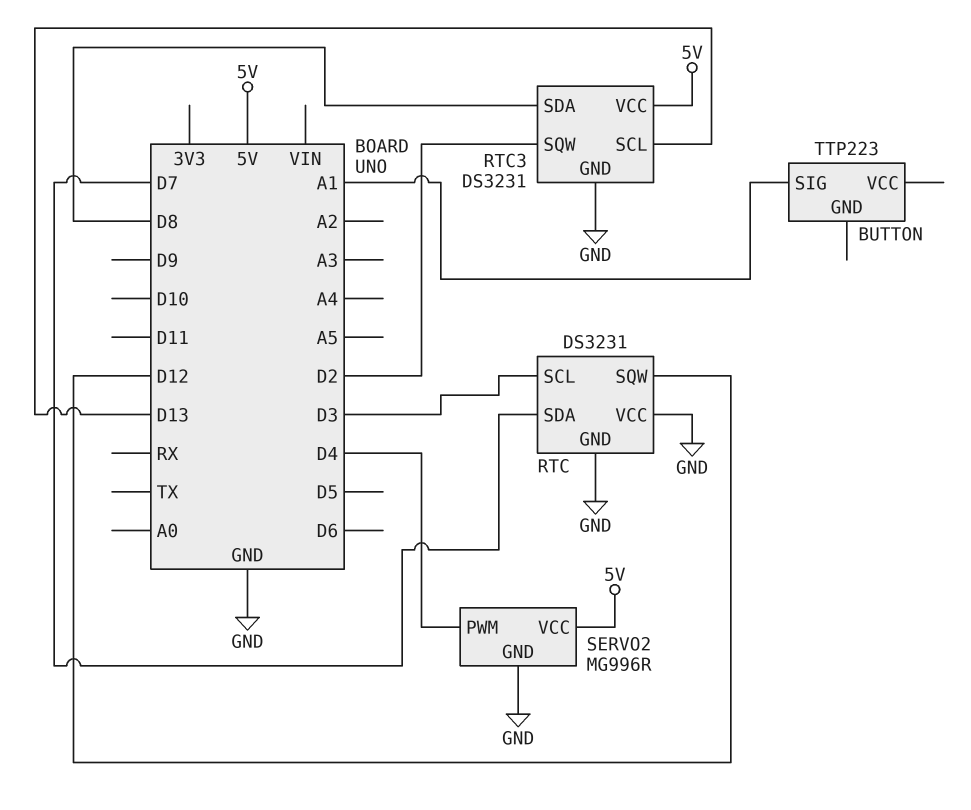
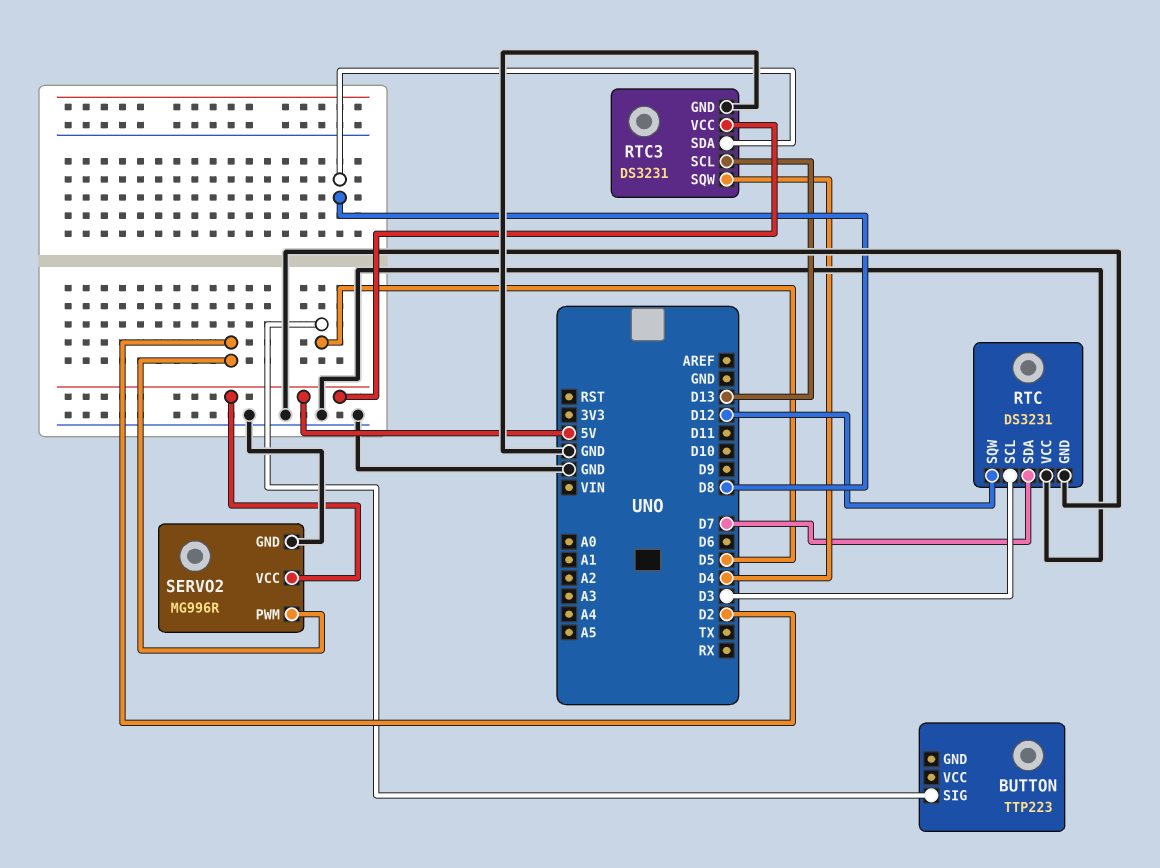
BUTTON pin SIG: A1 -> D5
RTC3 pin SQW: D2 -> D4
SERVO2 pin PWM: D4 -> D2

